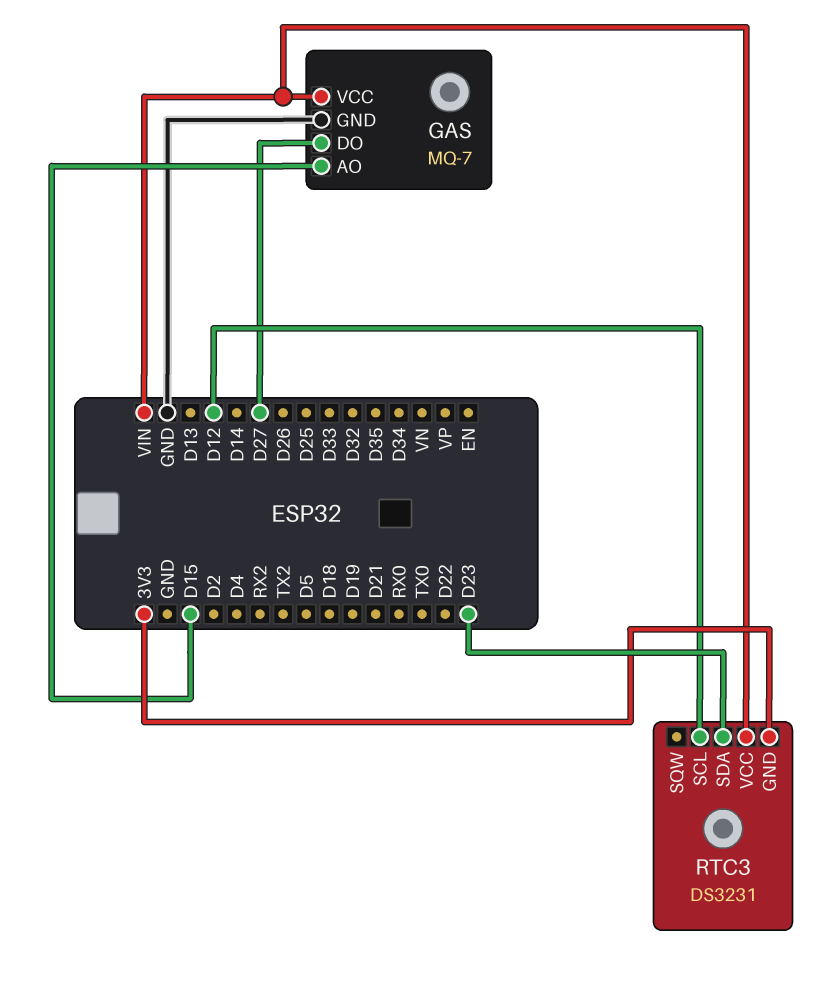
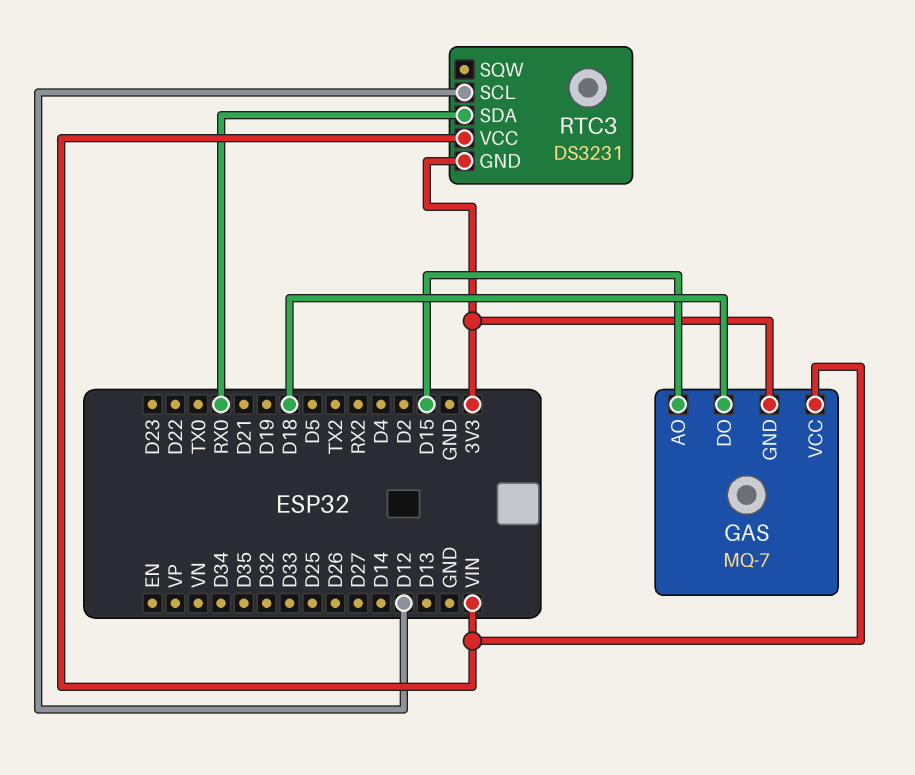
GAS pin DO: D27 -> D18
GAS pin GND: GND -> 3V3
RTC3 pin SDA: D23 -> RX0

